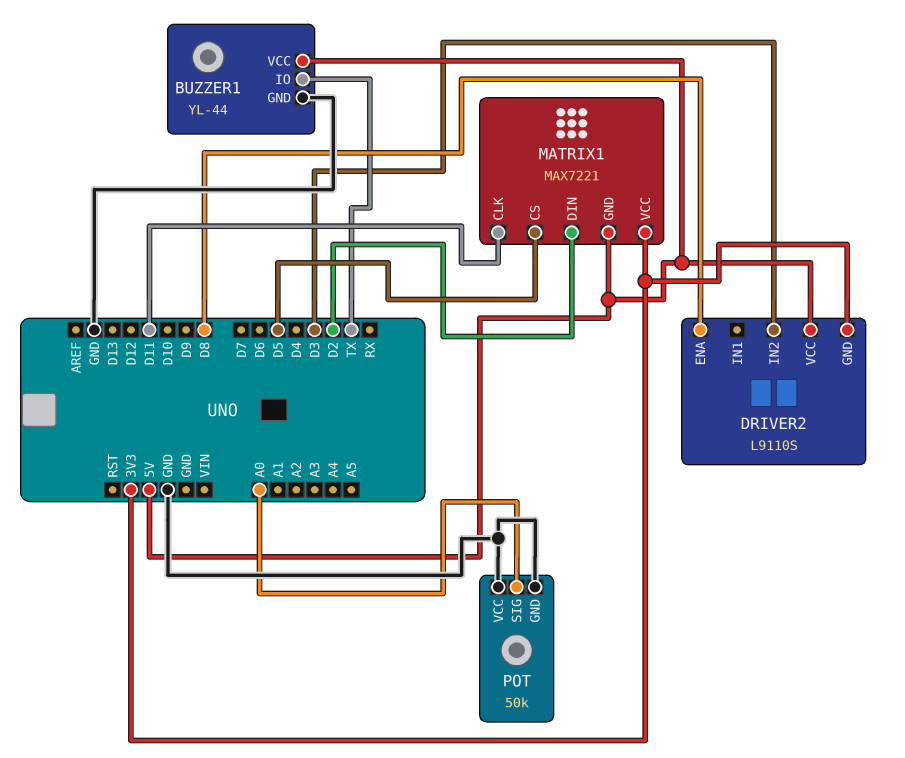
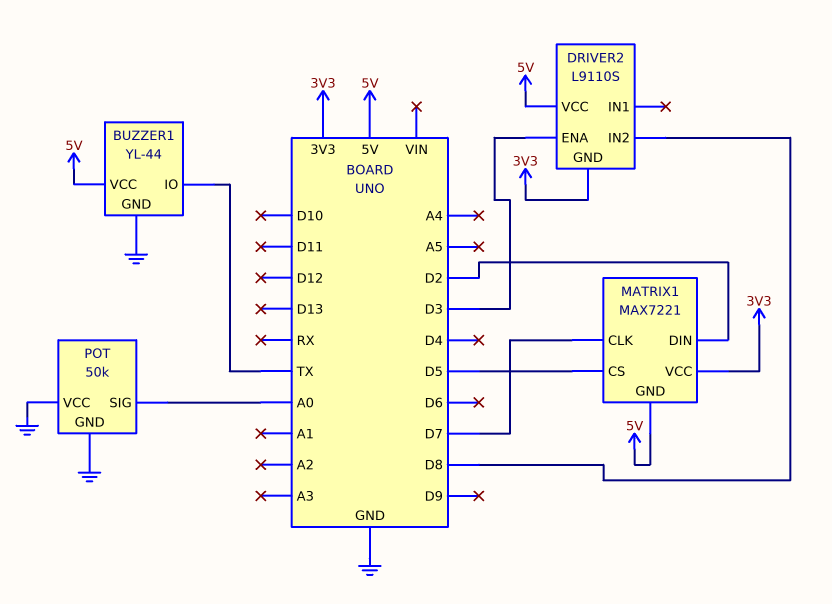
DRIVER2 pin ENA: D8 -> D3
DRIVER2 pin IN2: D3 -> D8
MATRIX1 pin CLK: D11 -> D7

